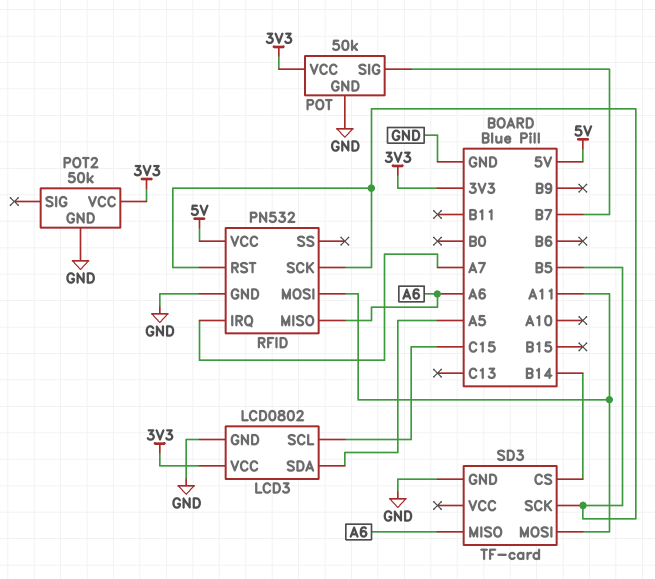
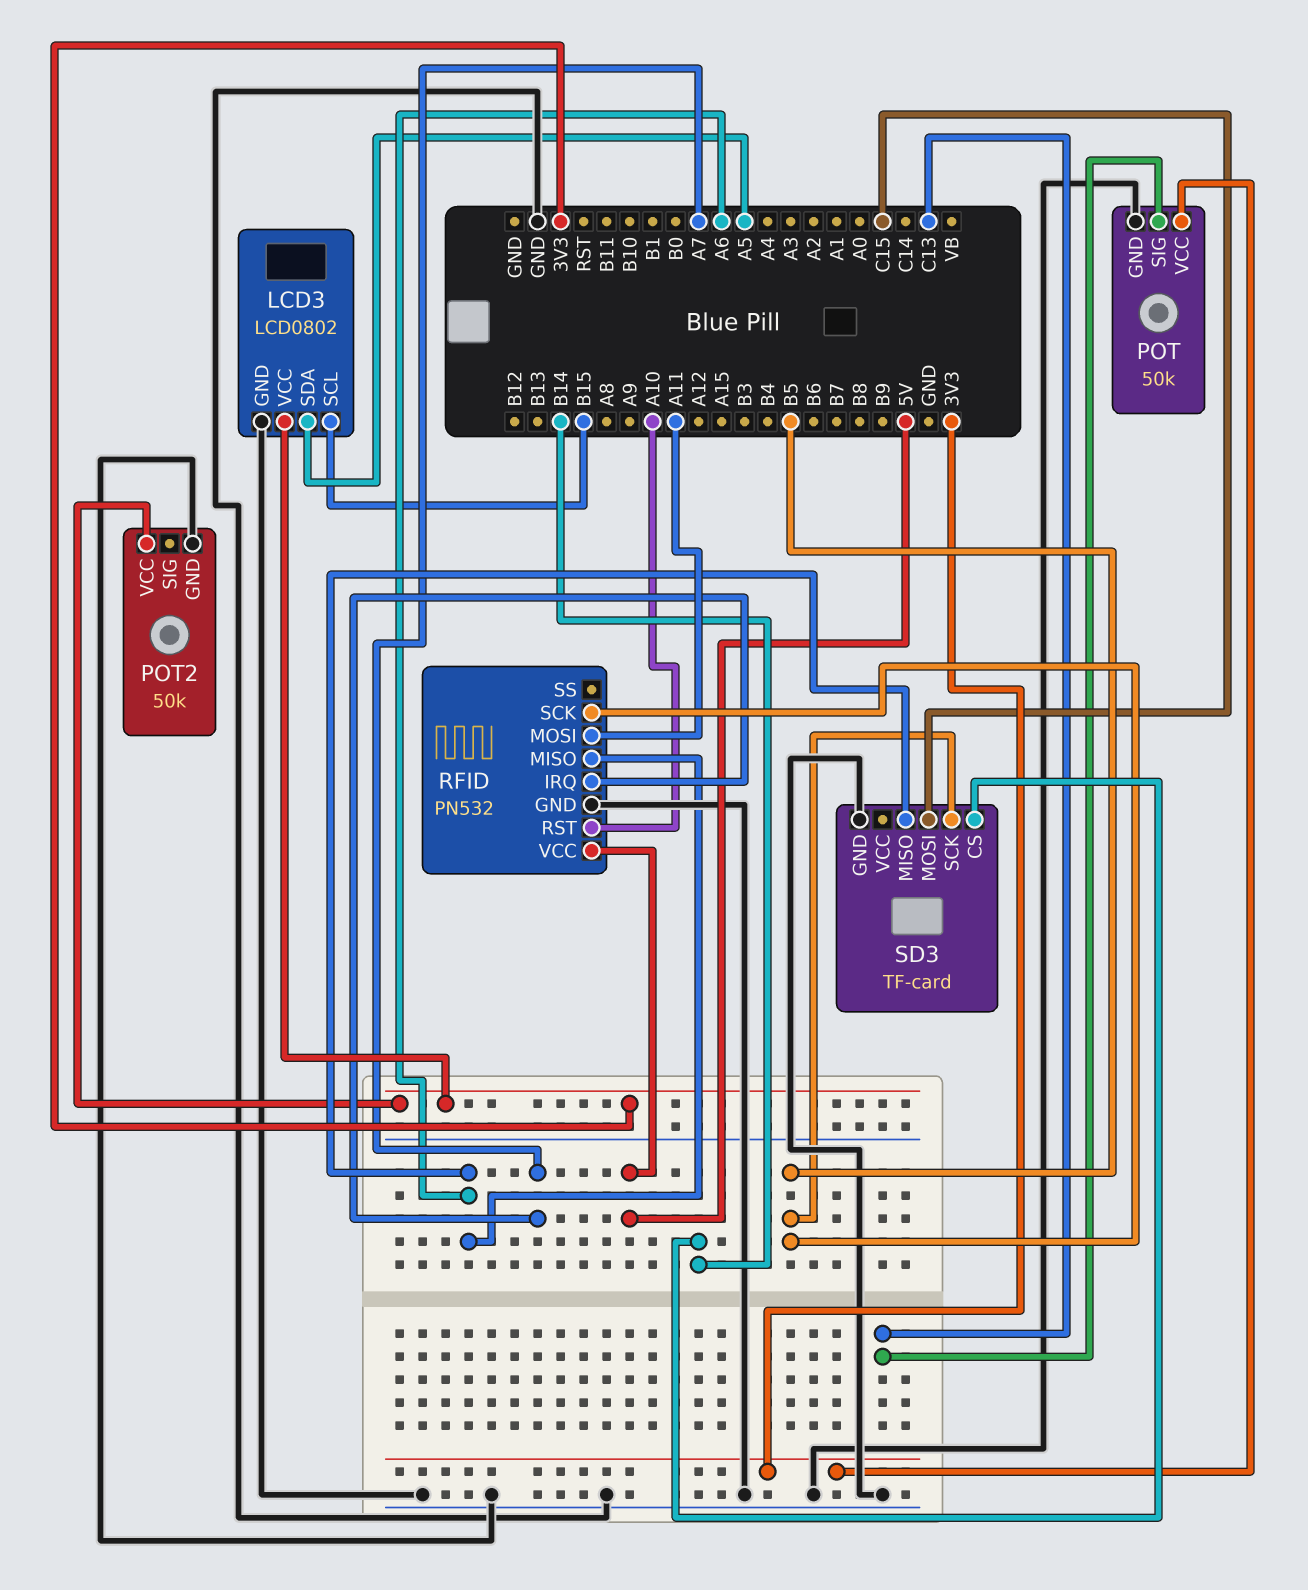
LCD3 pin SCL: C15 -> B15
POT pin SIG: B7 -> C13
RFID pin RST: B5 -> A10
SD3 pin MOSI: A11 -> C15

